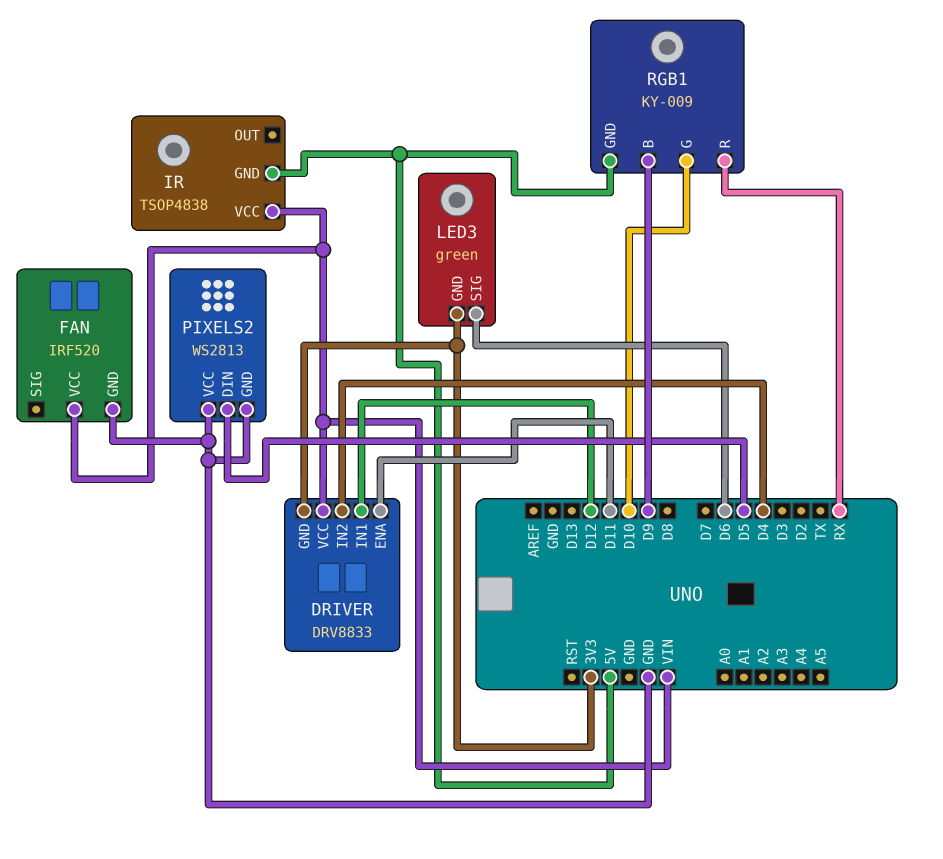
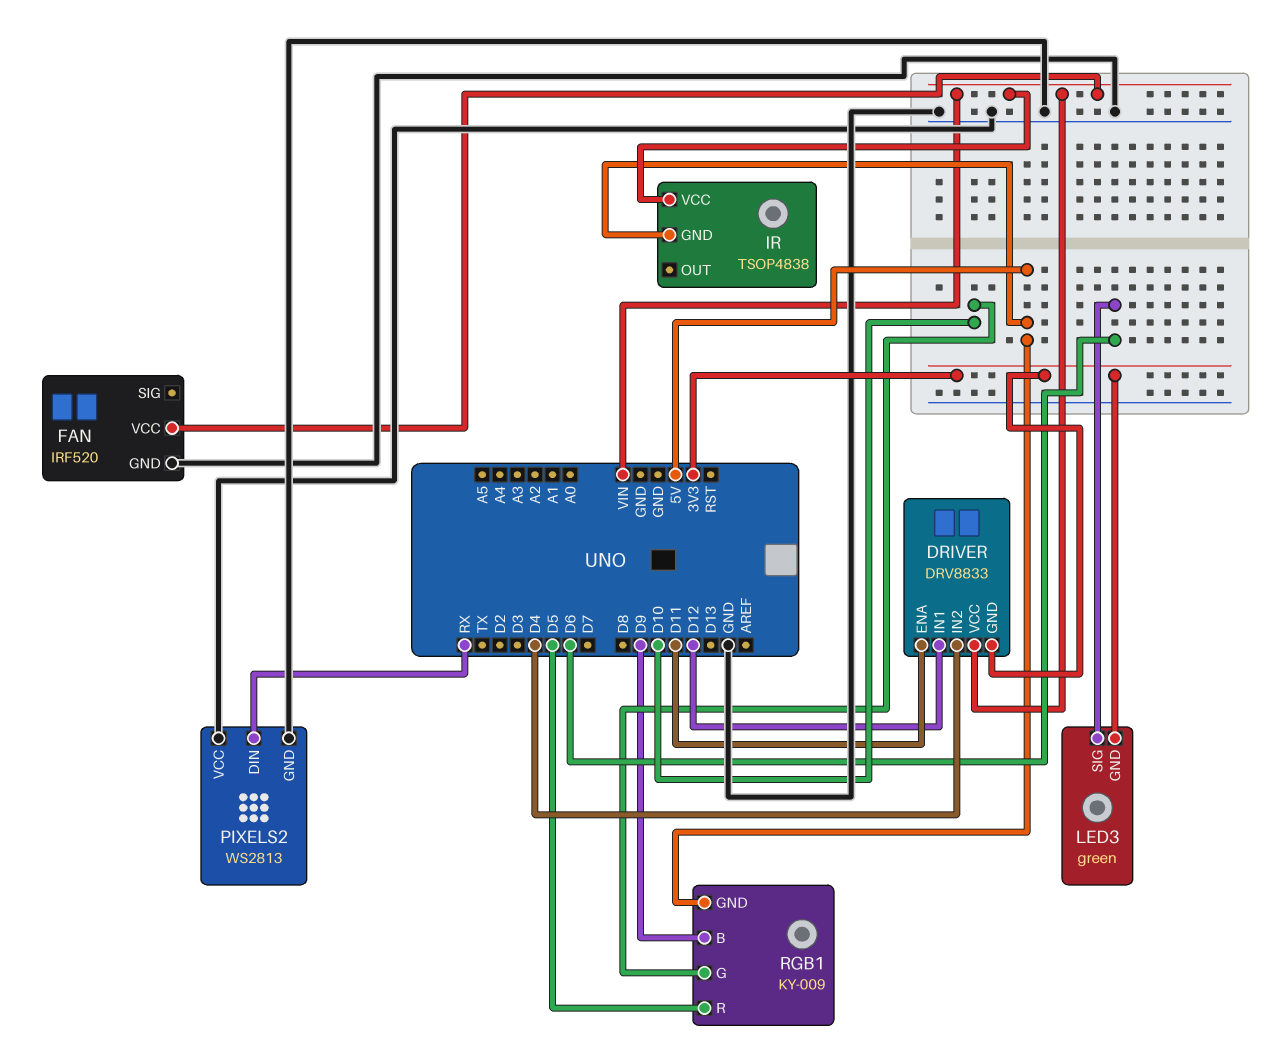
PIXELS2 pin DIN: D5 -> RX
RGB1 pin R: RX -> D5

